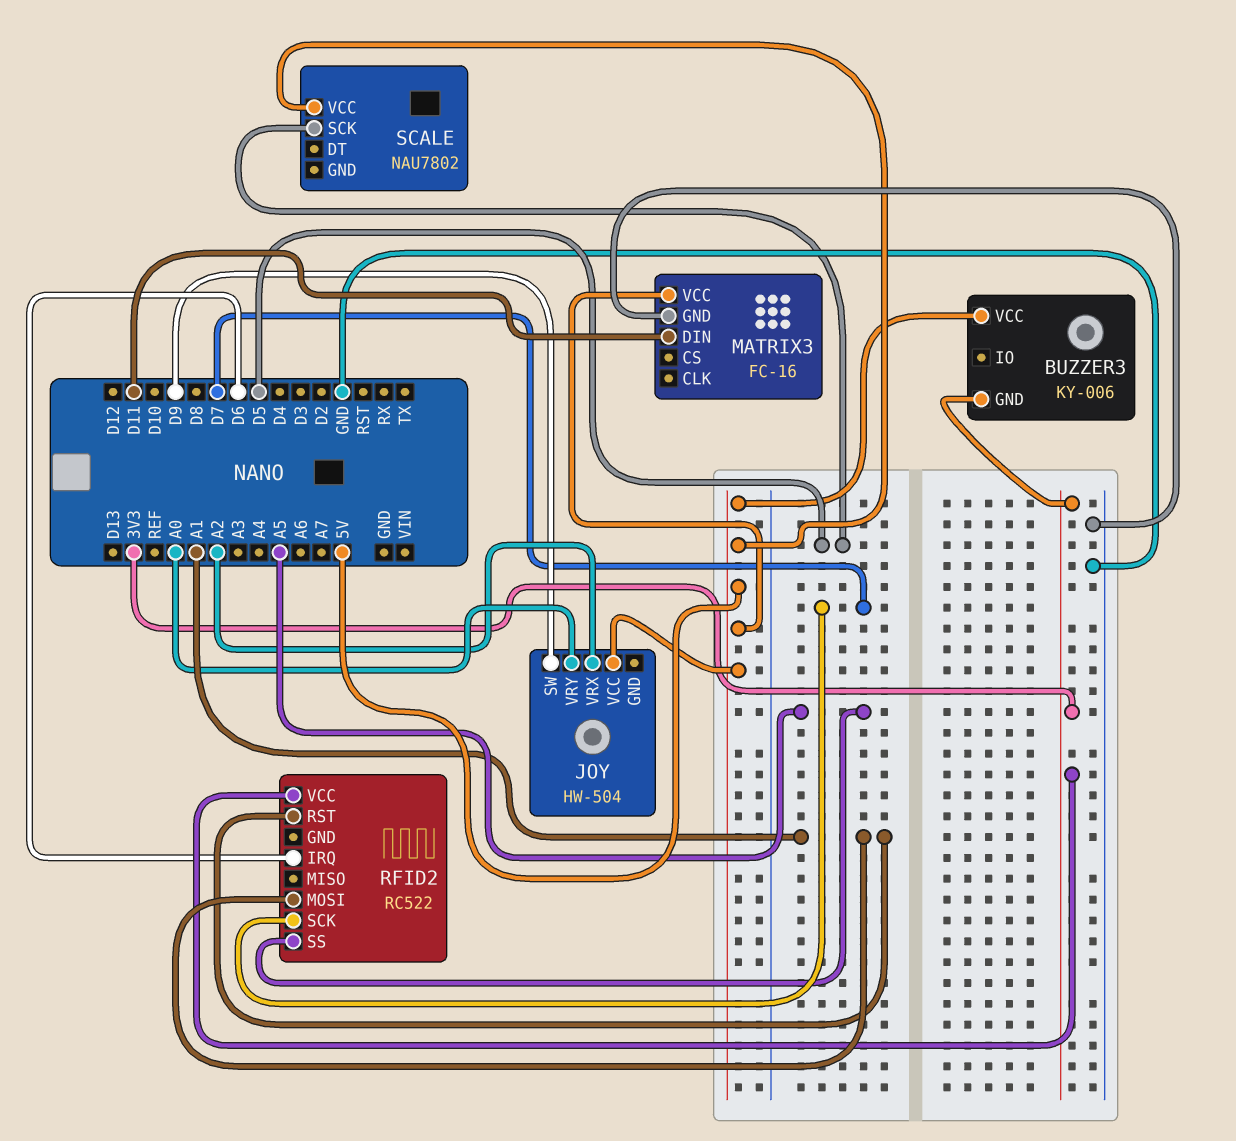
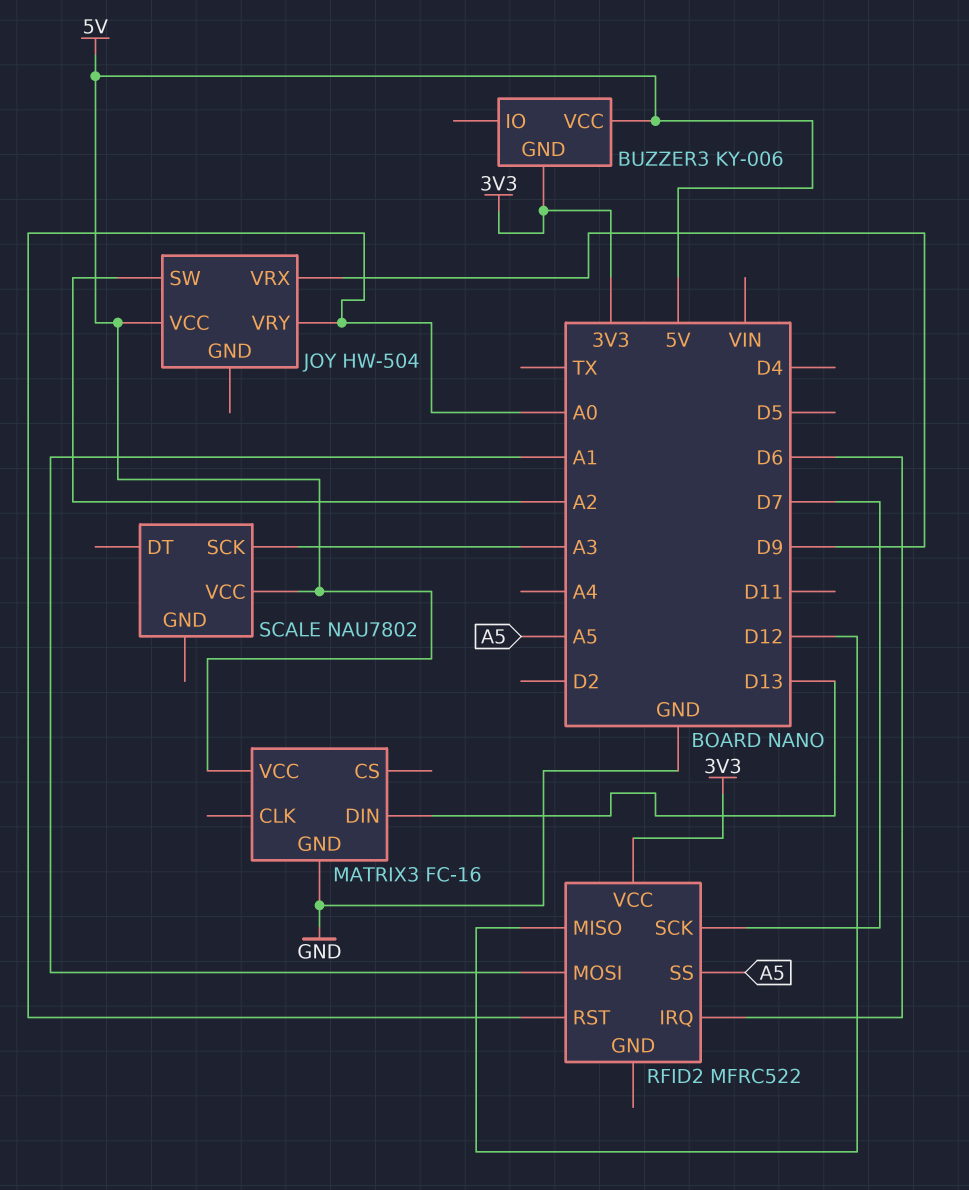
JOY pin SW: D9 -> A2
JOY pin VRX: A2 -> D9
MATRIX3 pin DIN: D11 -> D13
RFID2: RC522 -> MFRC522
RFID2 pin MISO: none -> D12
RFID2 pin RST: A1 -> A0
SCALE pin SCK: D5 -> A3

